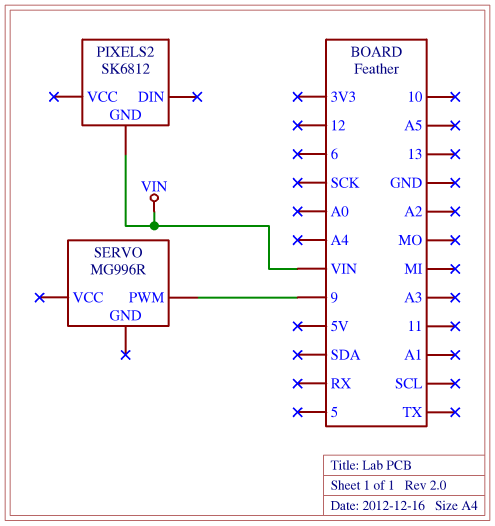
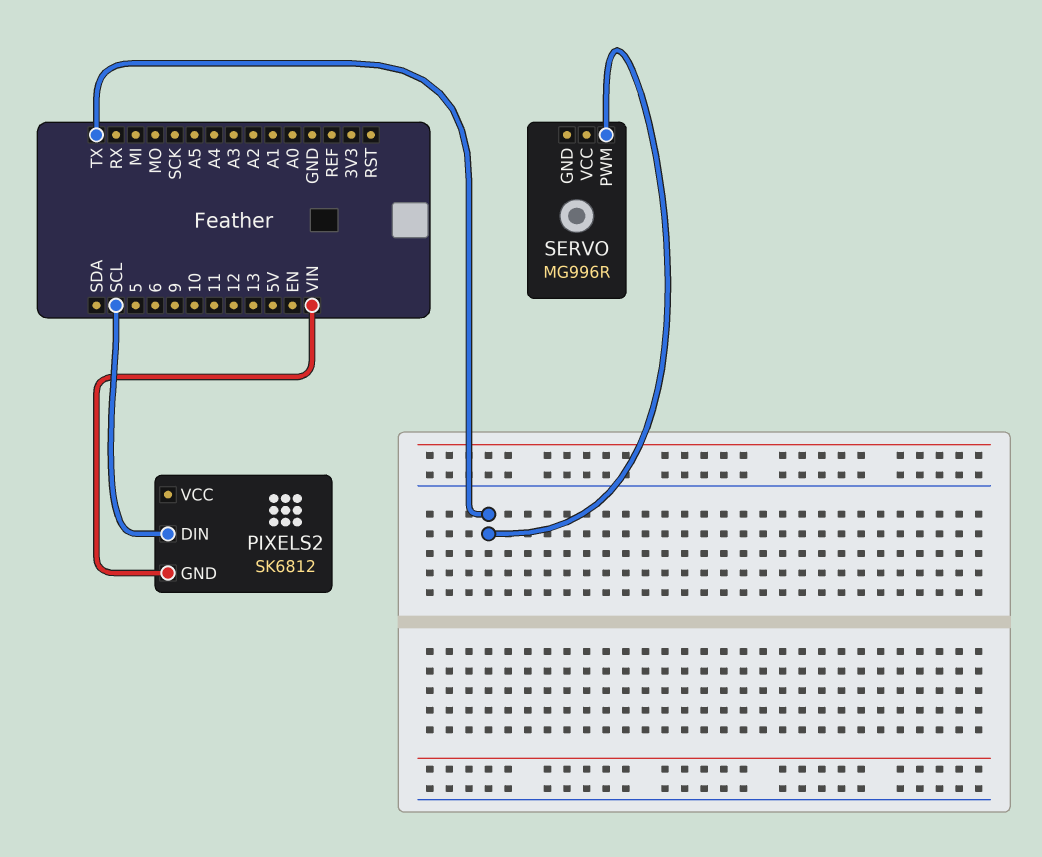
PIXELS2 pin DIN: none -> SCL
SERVO pin PWM: 9 -> TX

